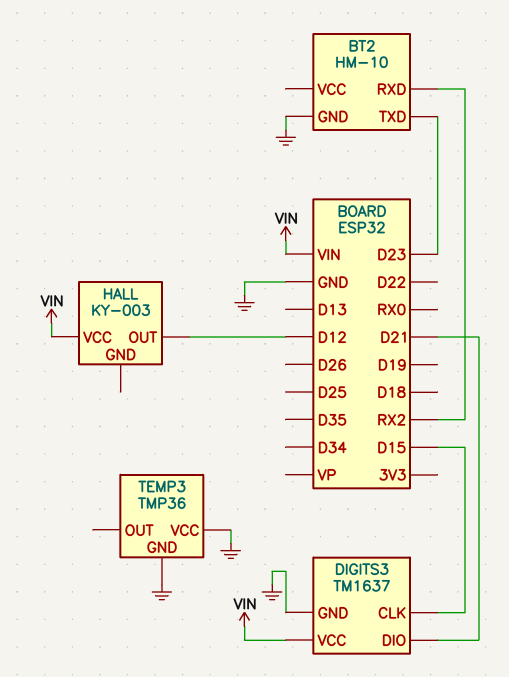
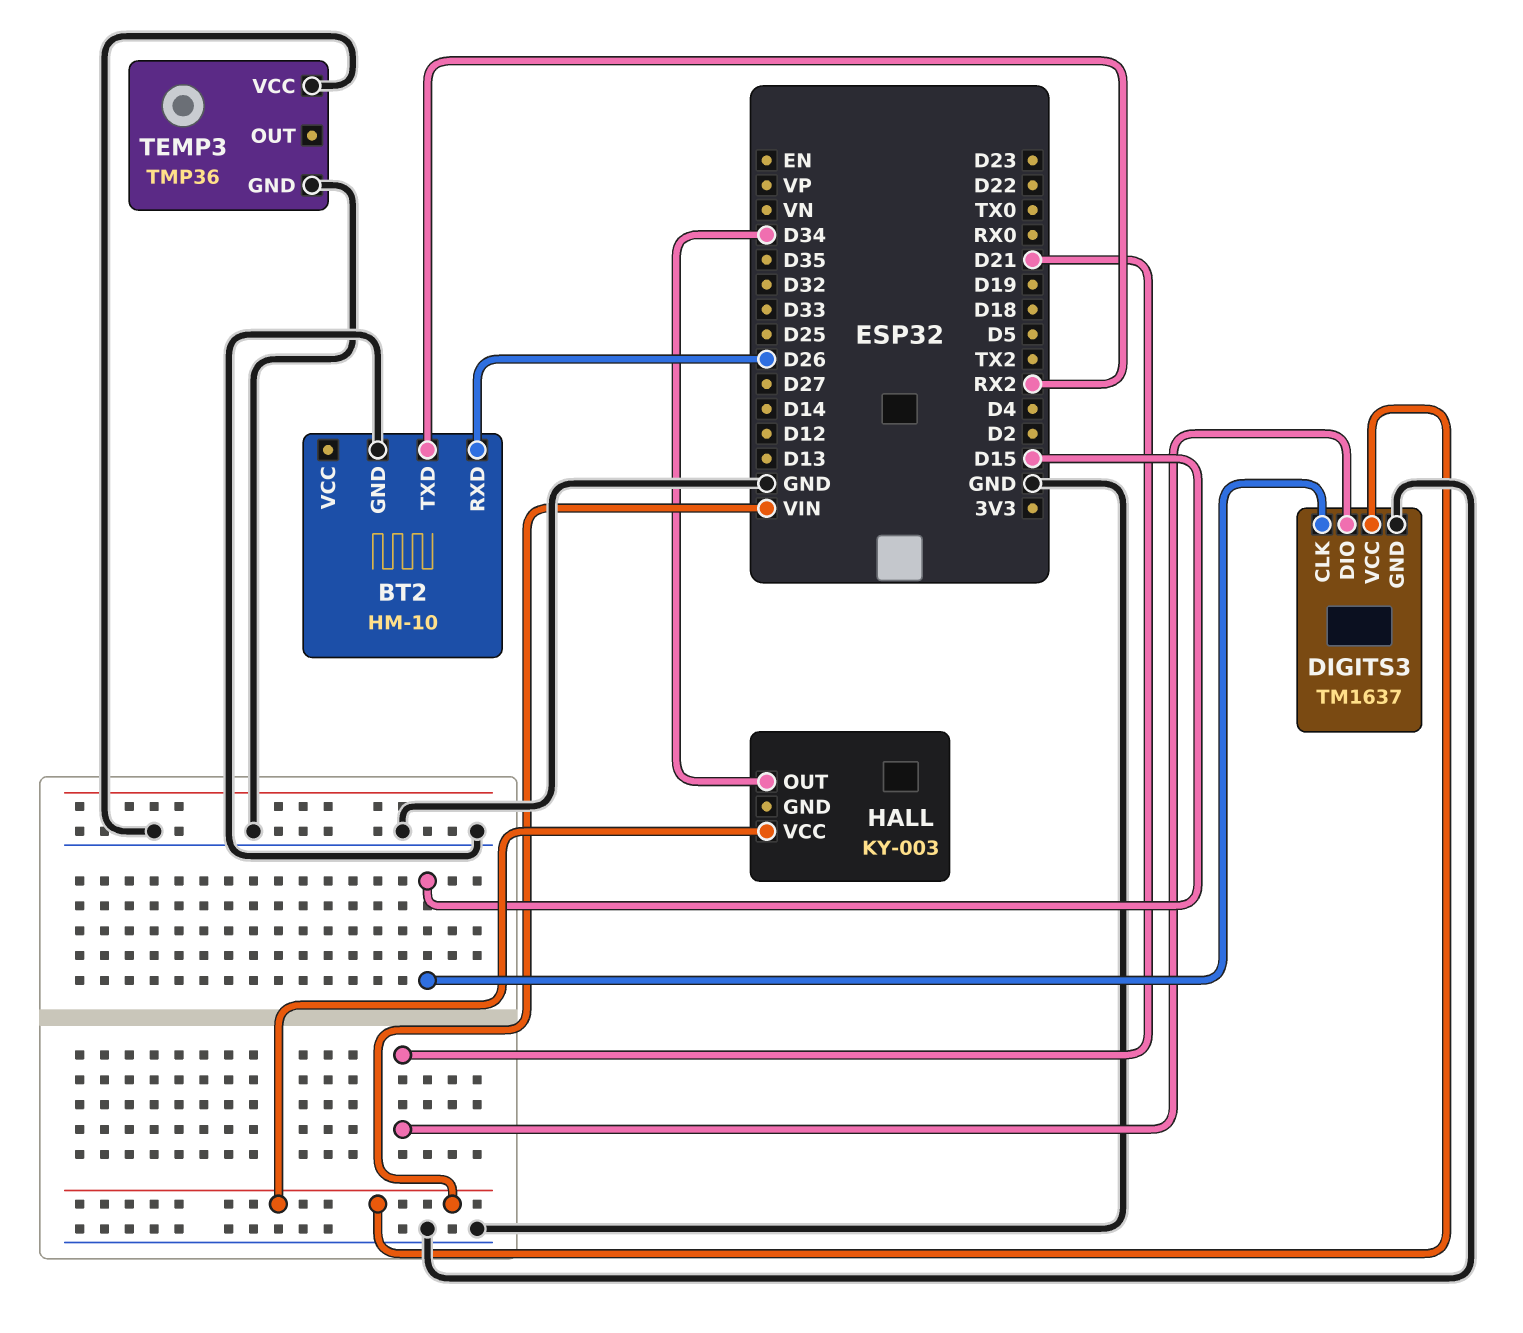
BT2 pin RXD: RX2 -> D26
BT2 pin TXD: D23 -> RX2
HALL pin OUT: D12 -> D34

